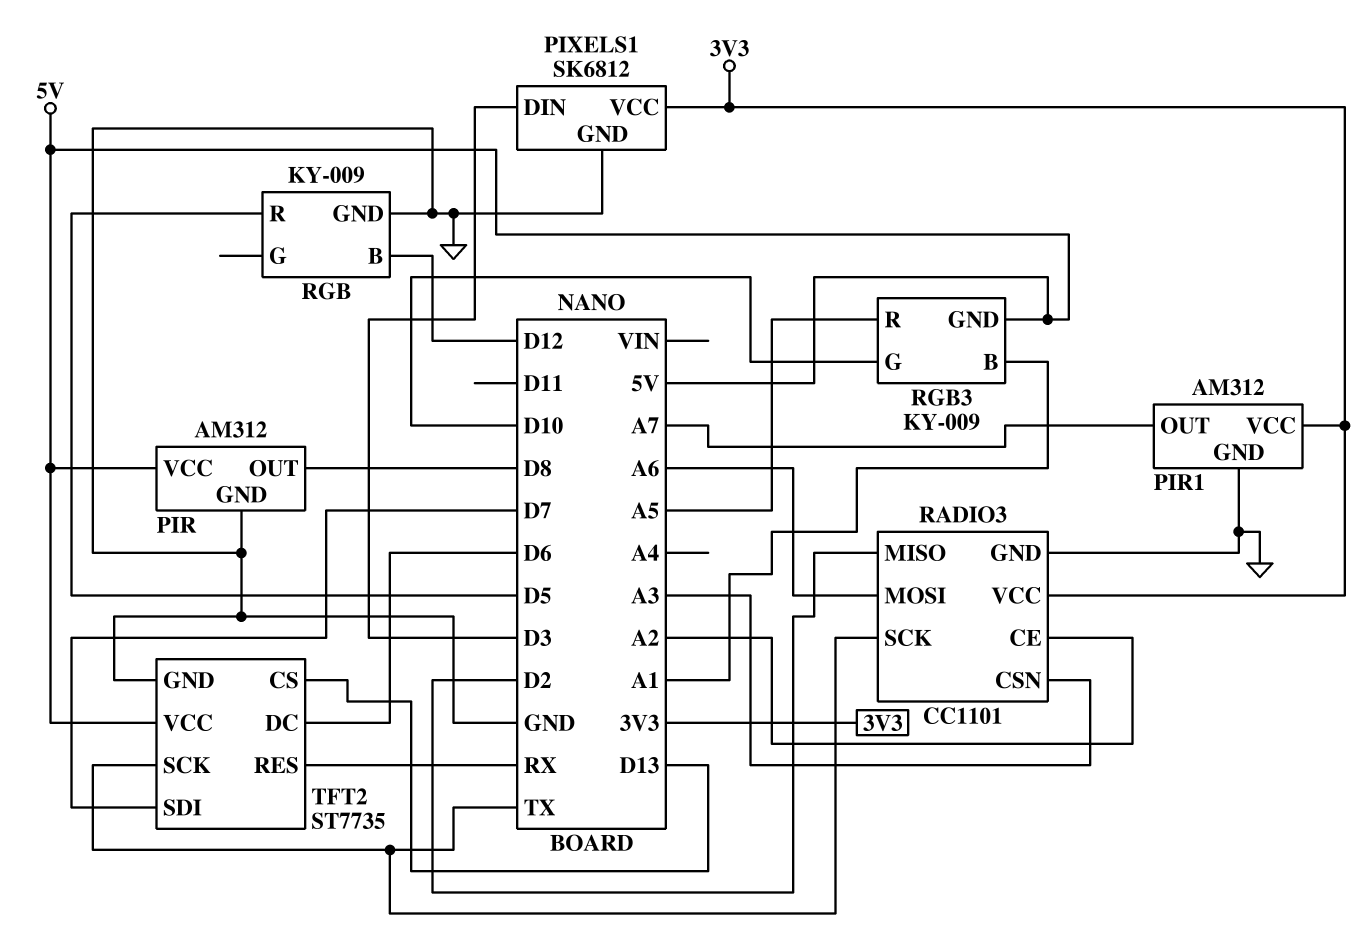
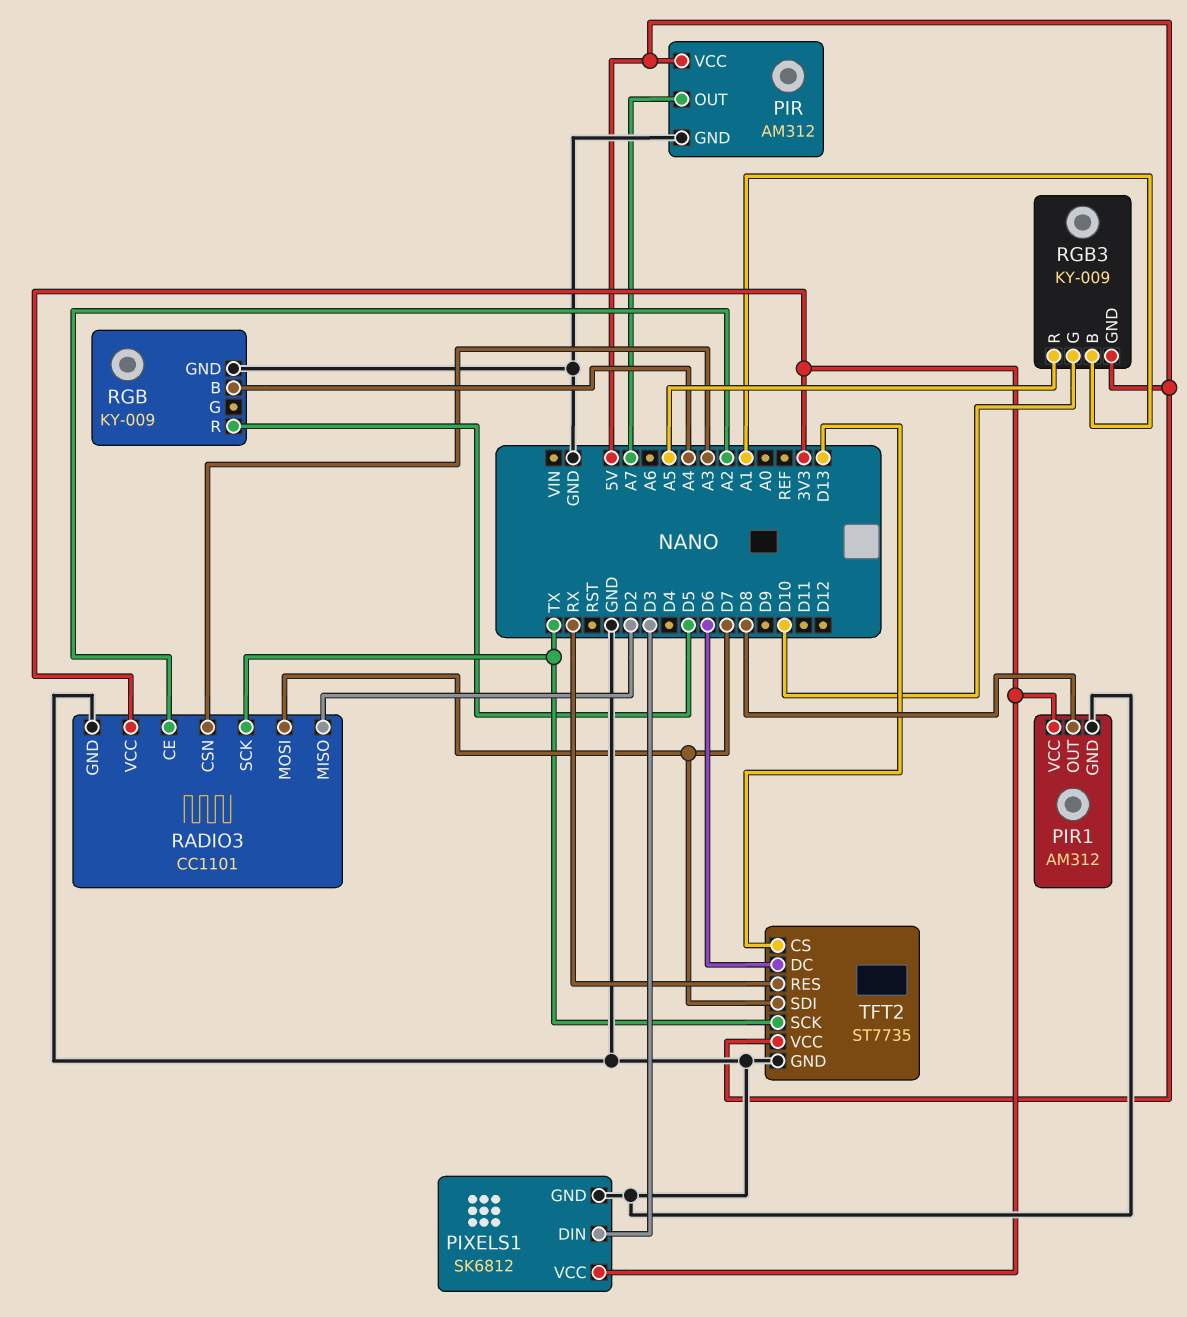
PIR pin OUT: D8 -> A7
PIR1 pin OUT: A7 -> D8
RADIO3 pin MOSI: A6 -> D7
RGB pin B: D12 -> A4

